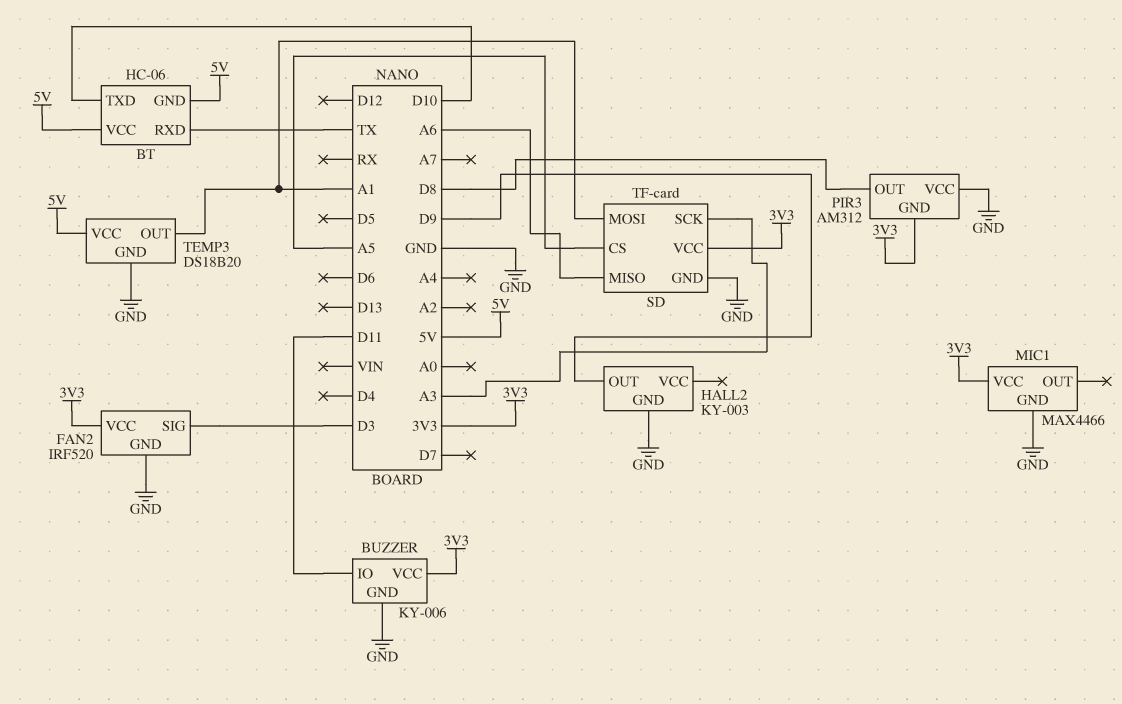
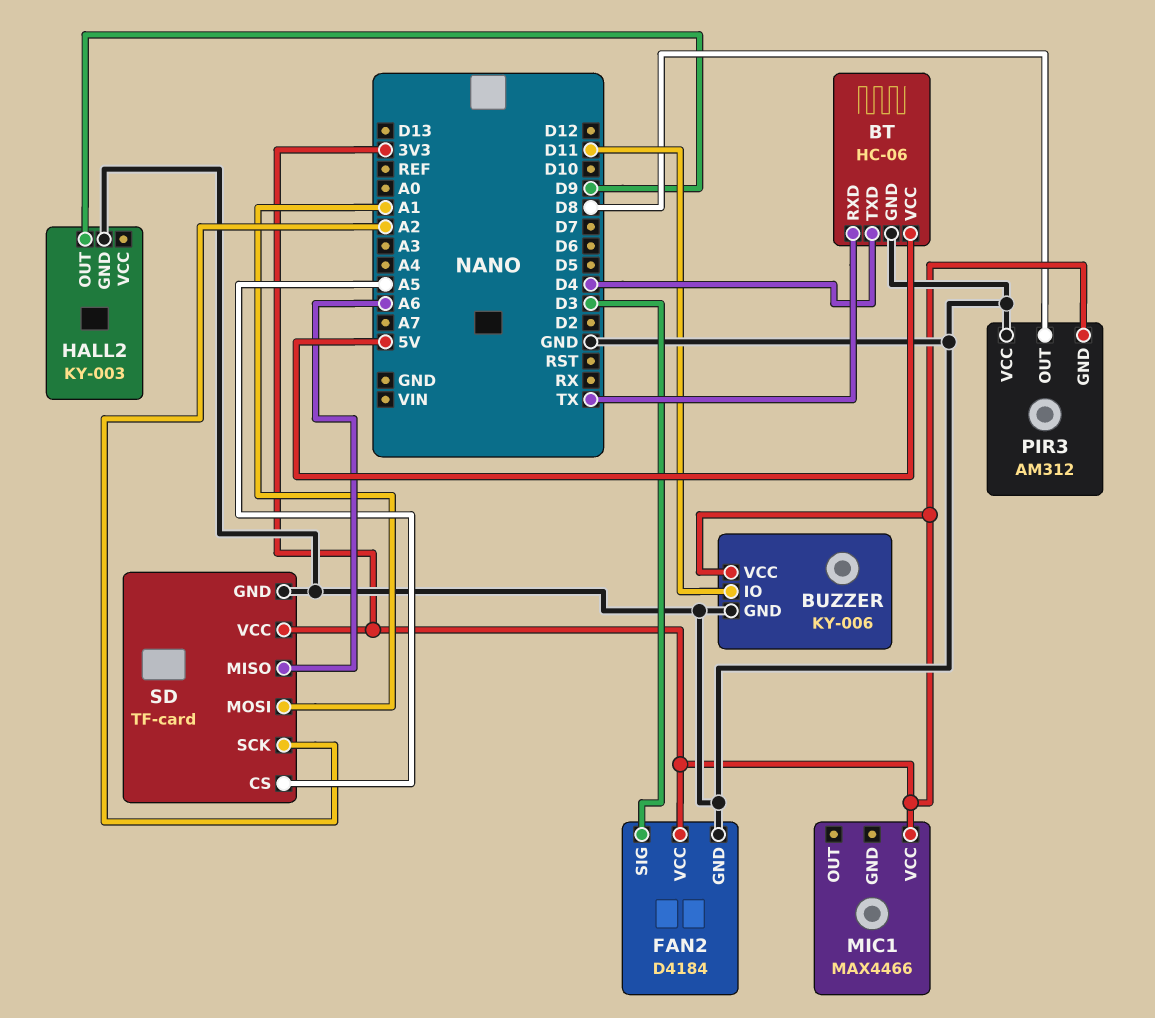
BT pin GND: 5V -> GND
BT pin TXD: D10 -> D4
FAN2: IRF520 -> D4184
MIC1 pin GND: GND -> none
SD pin SCK: A3 -> A2
TEMP3: DS18B20 -> none
TEMP3 pin GND: GND -> none
TEMP3 pin OUT: A1 -> none
TEMP3 pin VCC: 5V -> none

